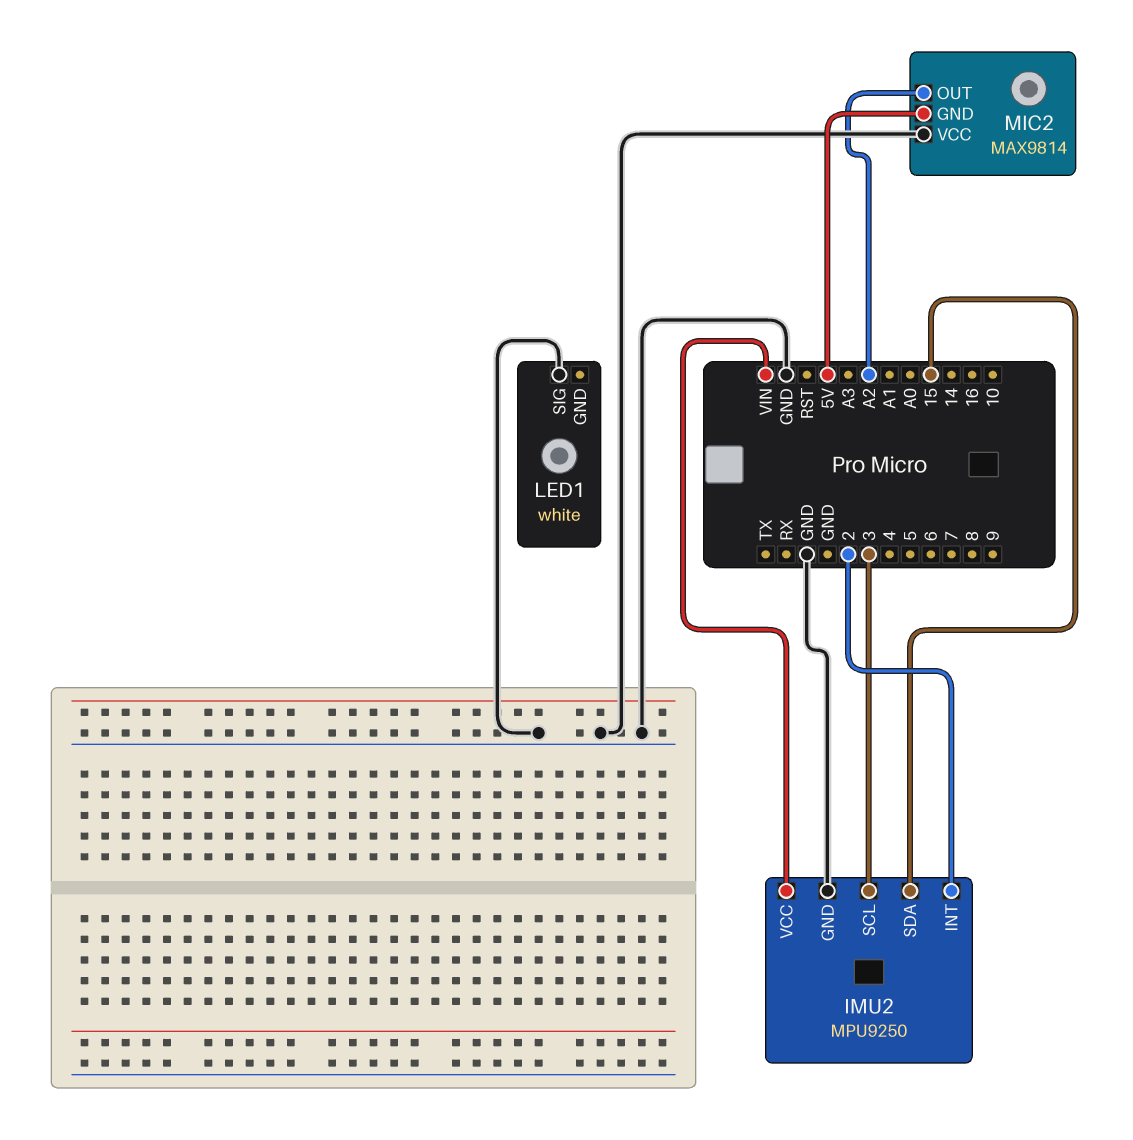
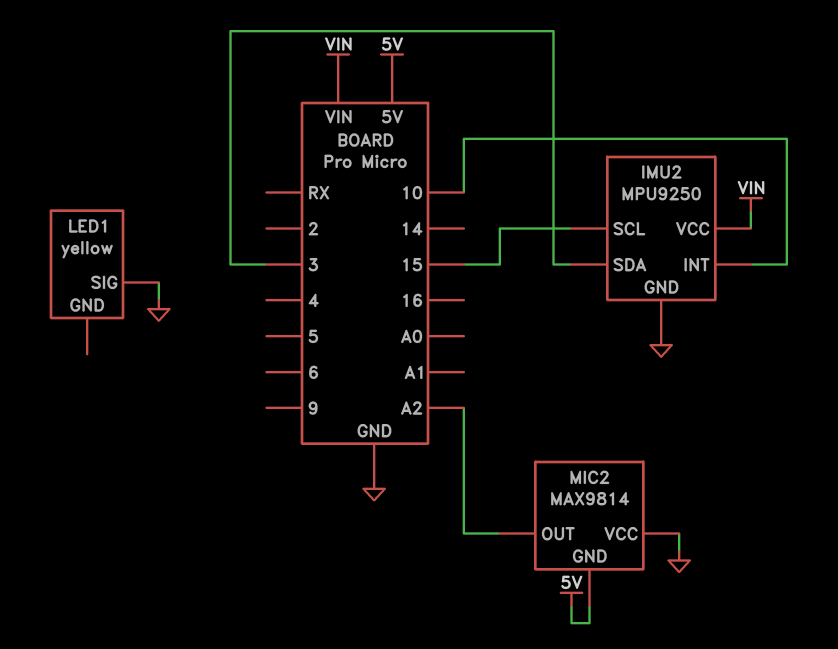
IMU2 pin INT: 2 -> 10
IMU2 pin SCL: 3 -> 15
IMU2 pin SDA: 15 -> 3
LED1: white -> yellow

